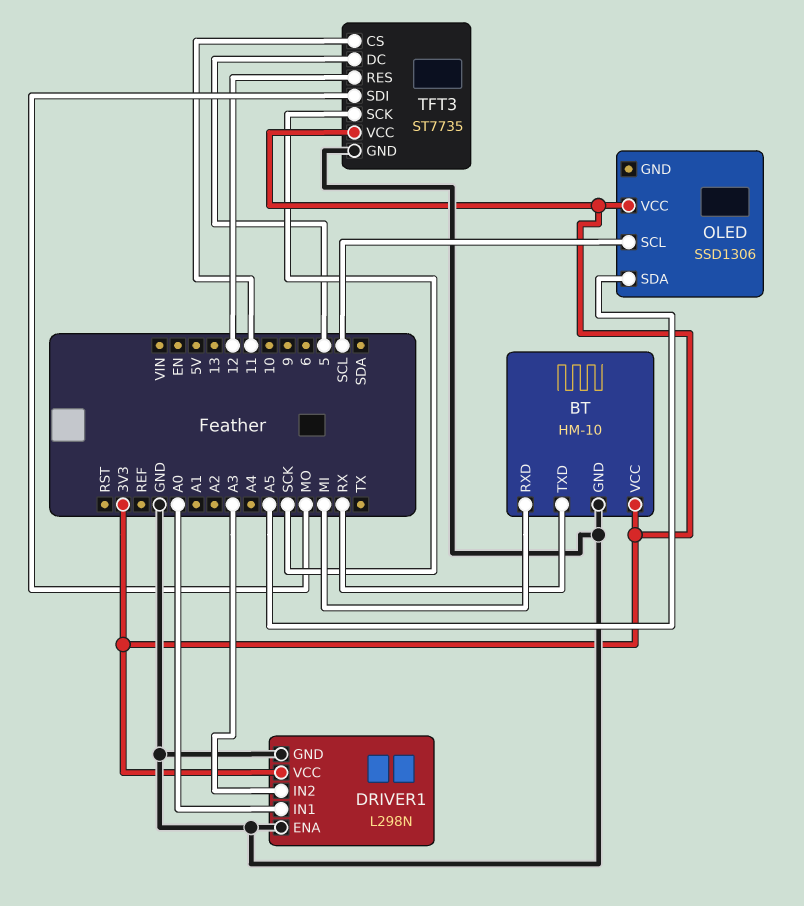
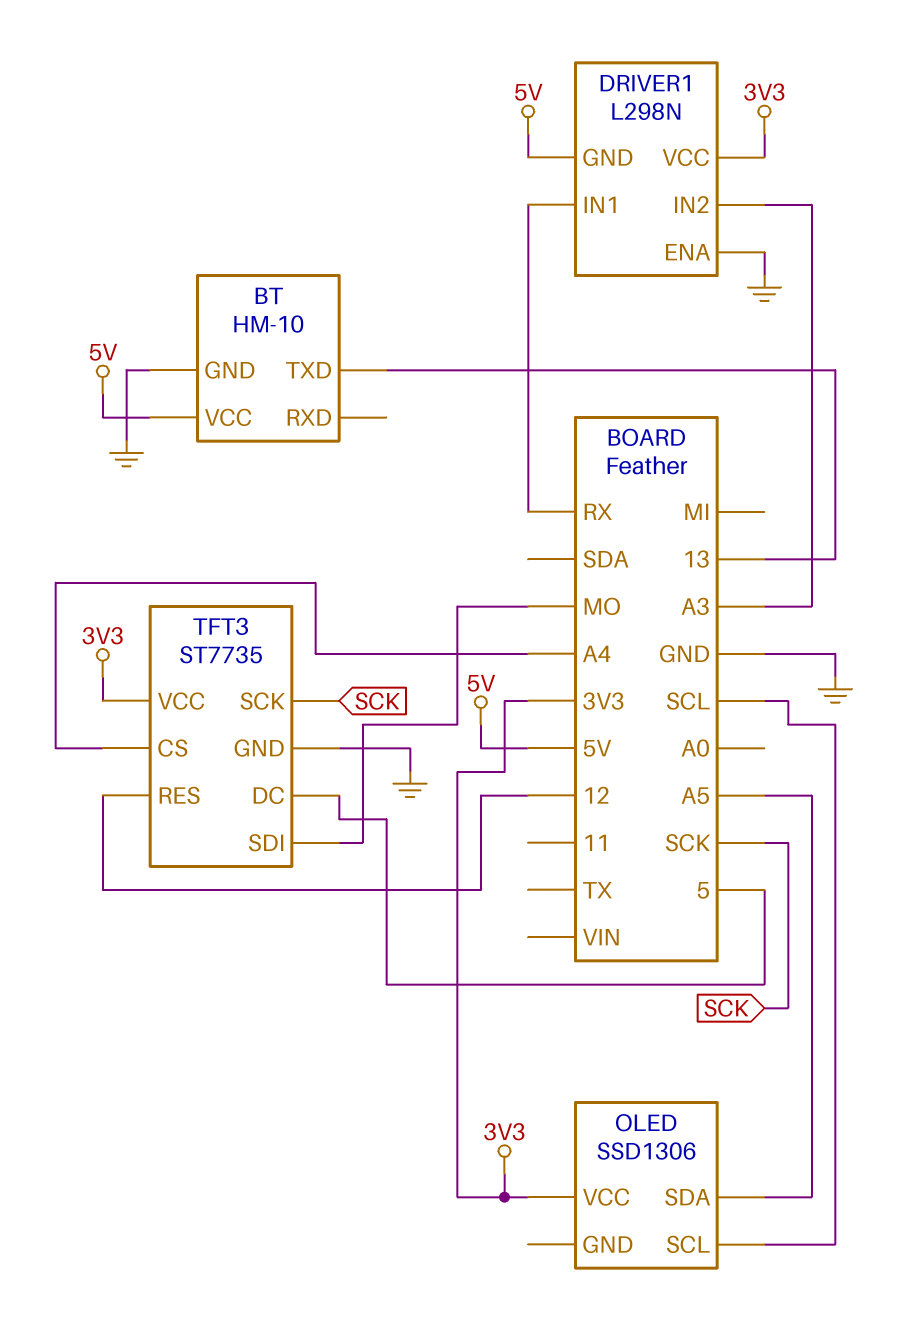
BT pin RXD: MI -> none
BT pin TXD: RX -> 13
BT pin VCC: 3V3 -> 5V
DRIVER1 pin GND: GND -> 5V
DRIVER1 pin IN1: A0 -> RX
TFT3 pin CS: 11 -> A4

